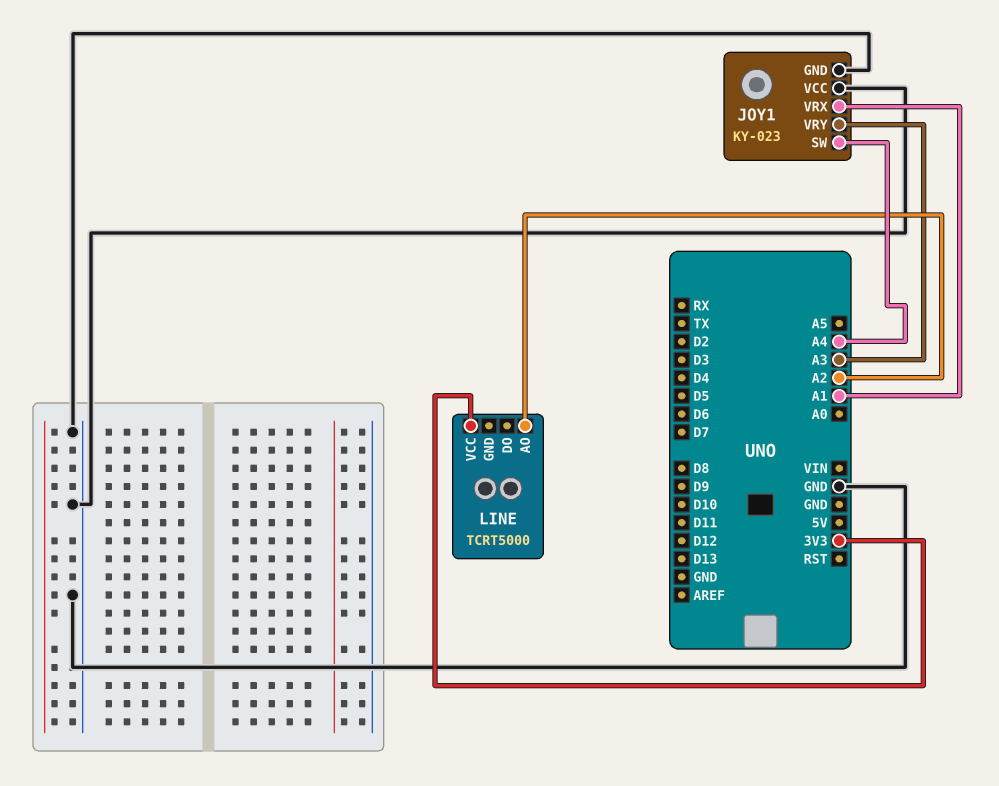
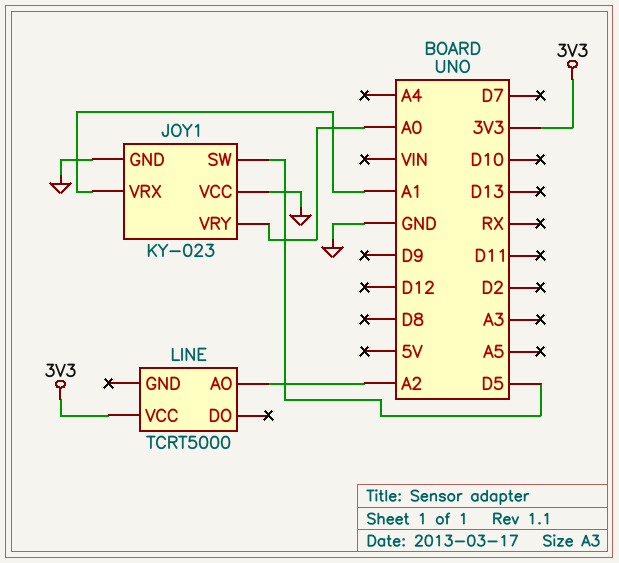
JOY1 pin SW: A4 -> D5
JOY1 pin VRY: A3 -> A0

